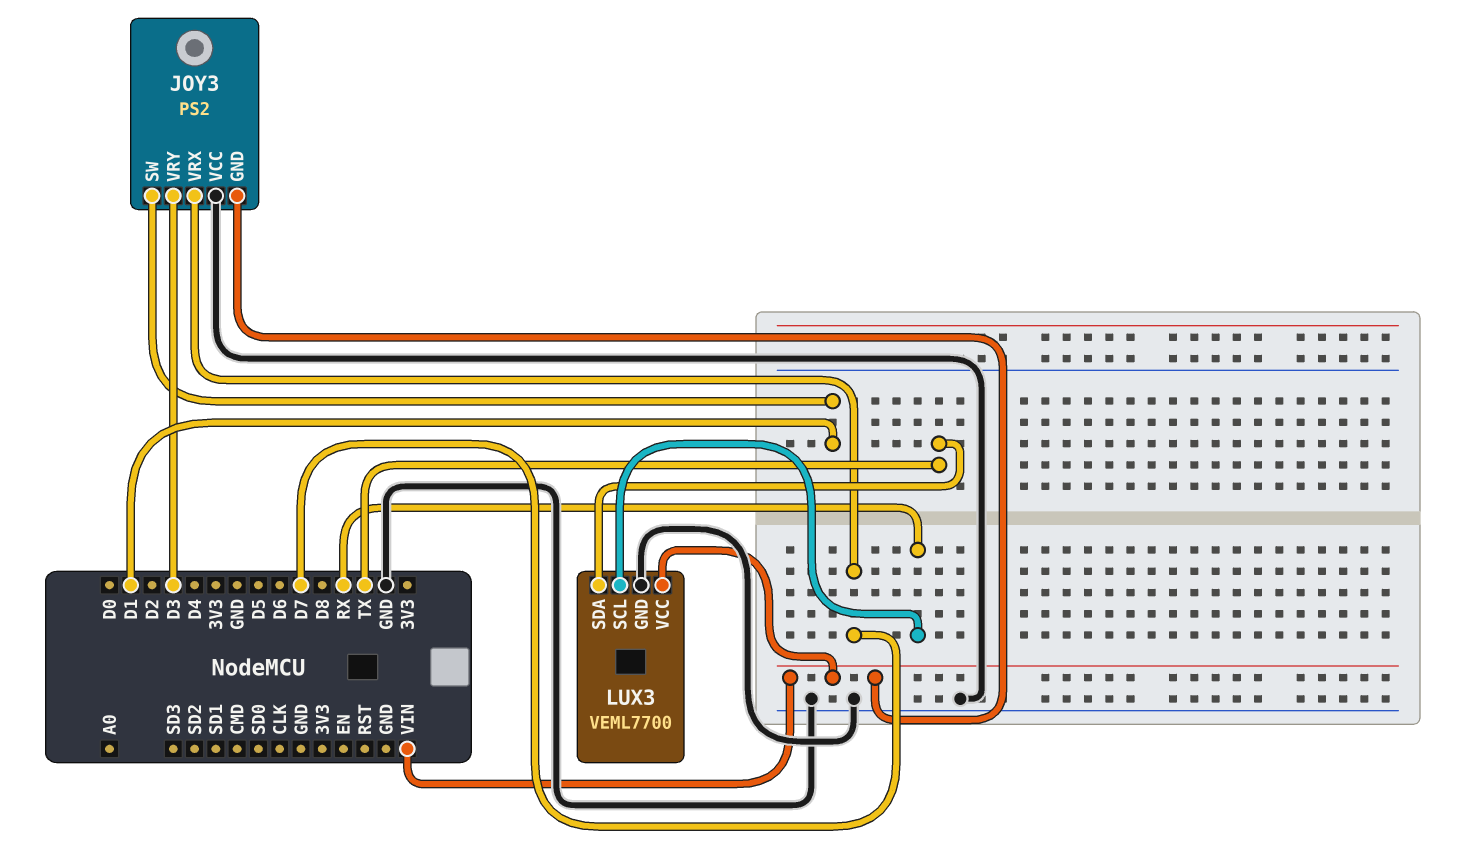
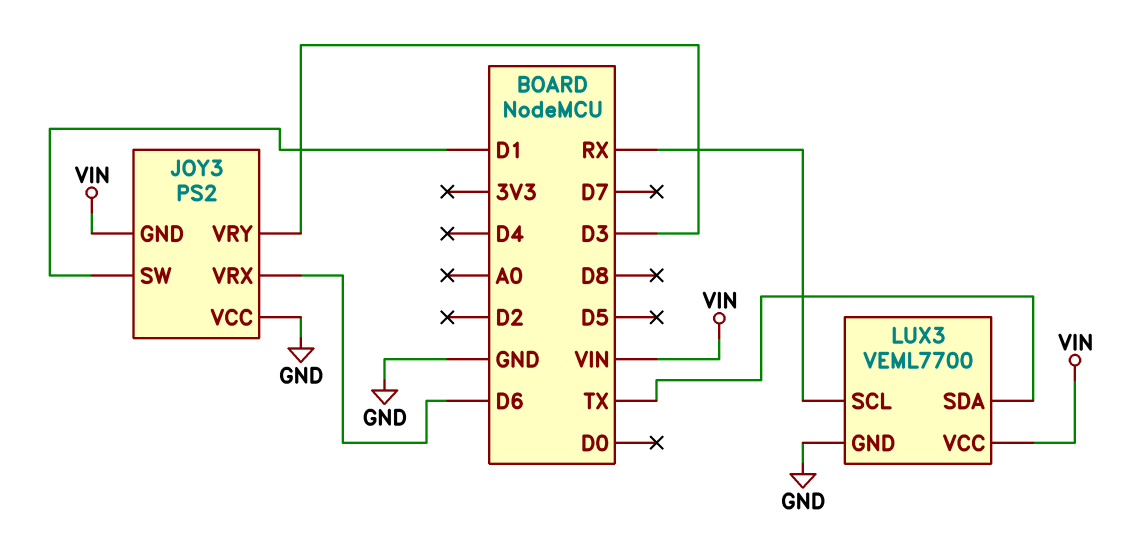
JOY3 pin VRX: D7 -> D6

